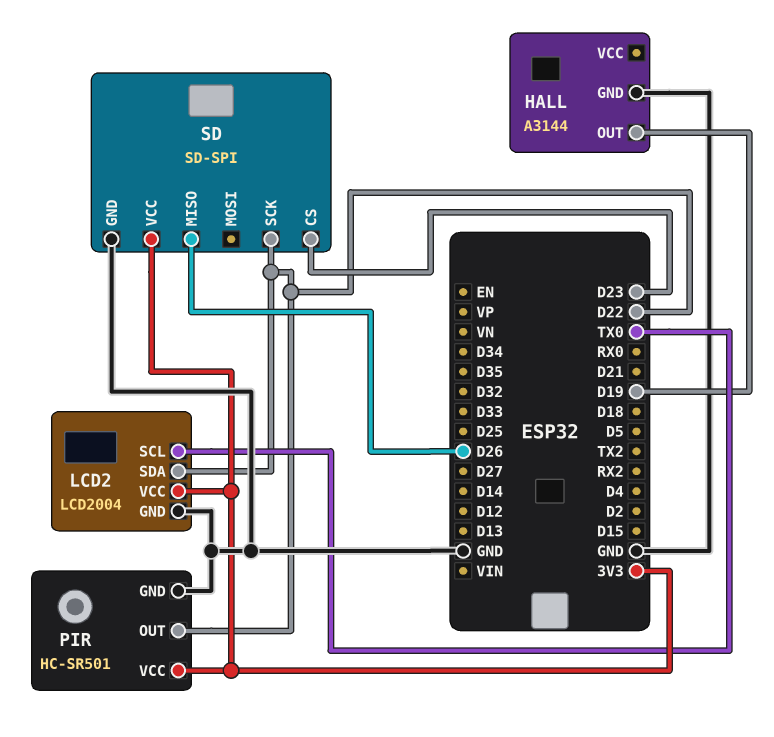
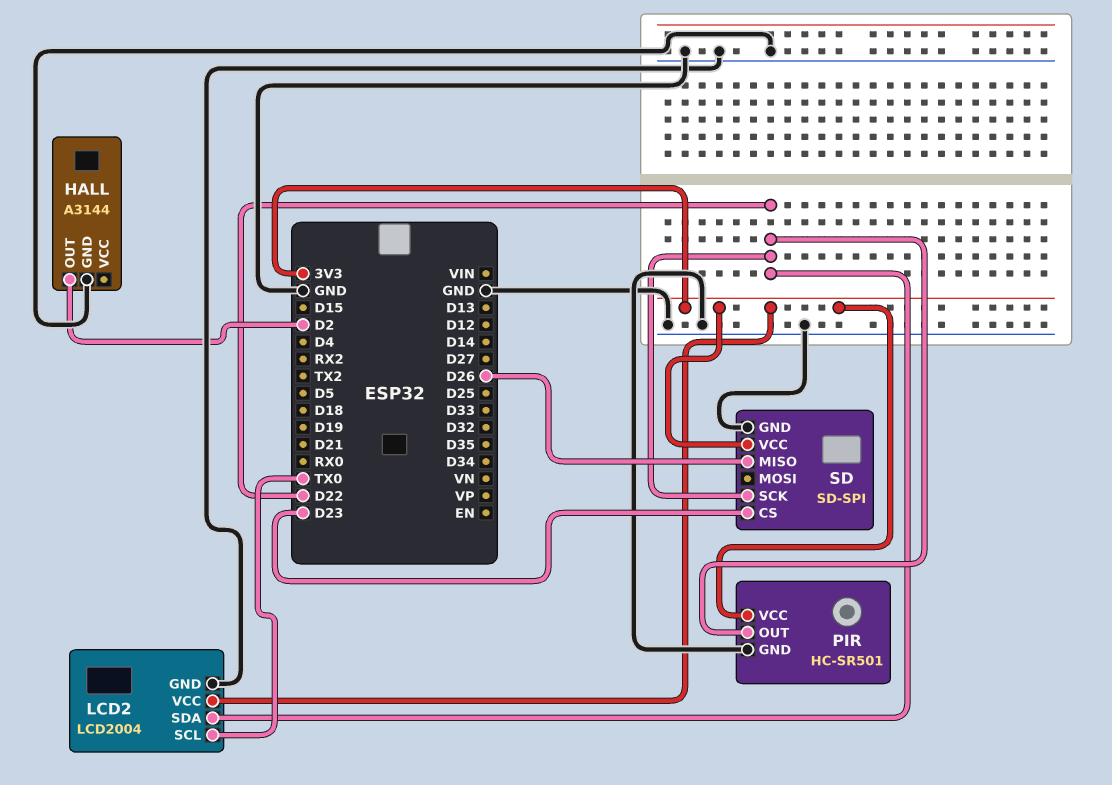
HALL pin OUT: D19 -> D2

